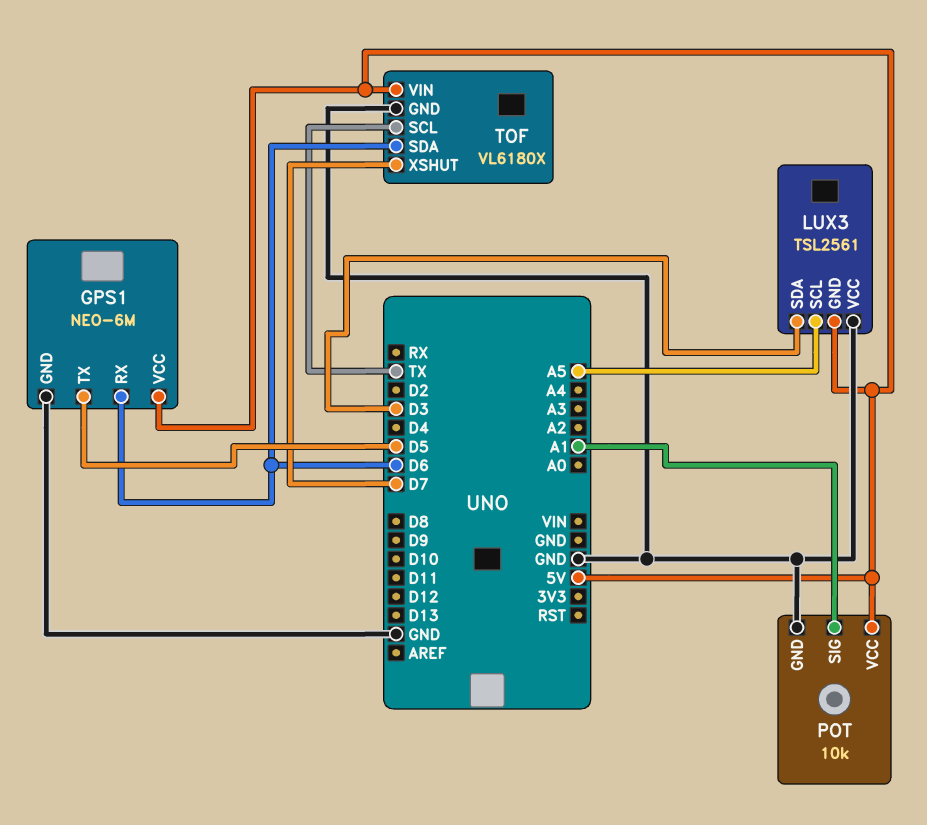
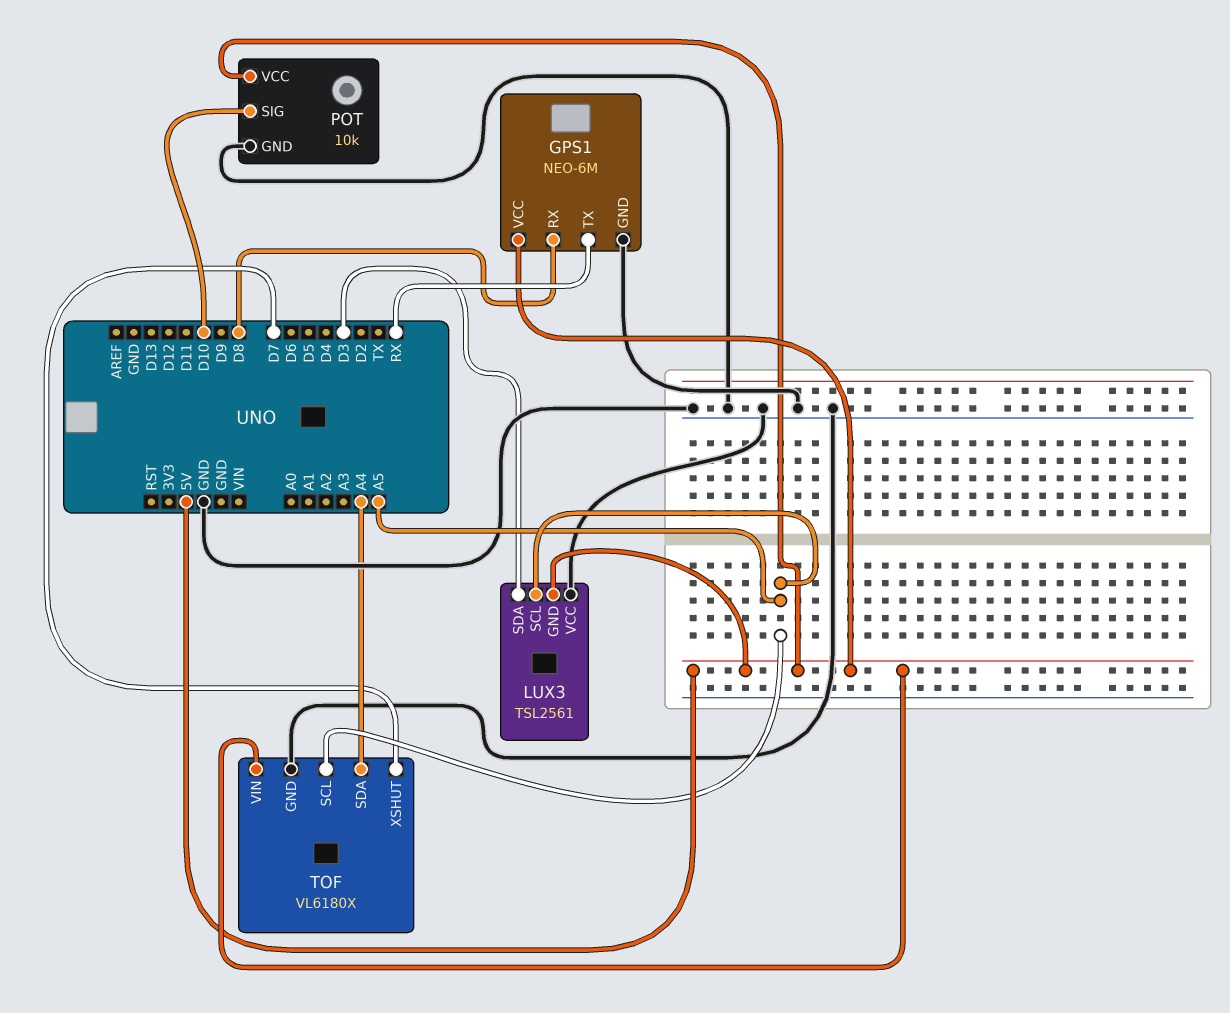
GPS1 pin RX: D6 -> D8
GPS1 pin TX: D5 -> RX
POT pin SIG: A1 -> D10
TOF pin SCL: TX -> A5
TOF pin SDA: D6 -> A4

